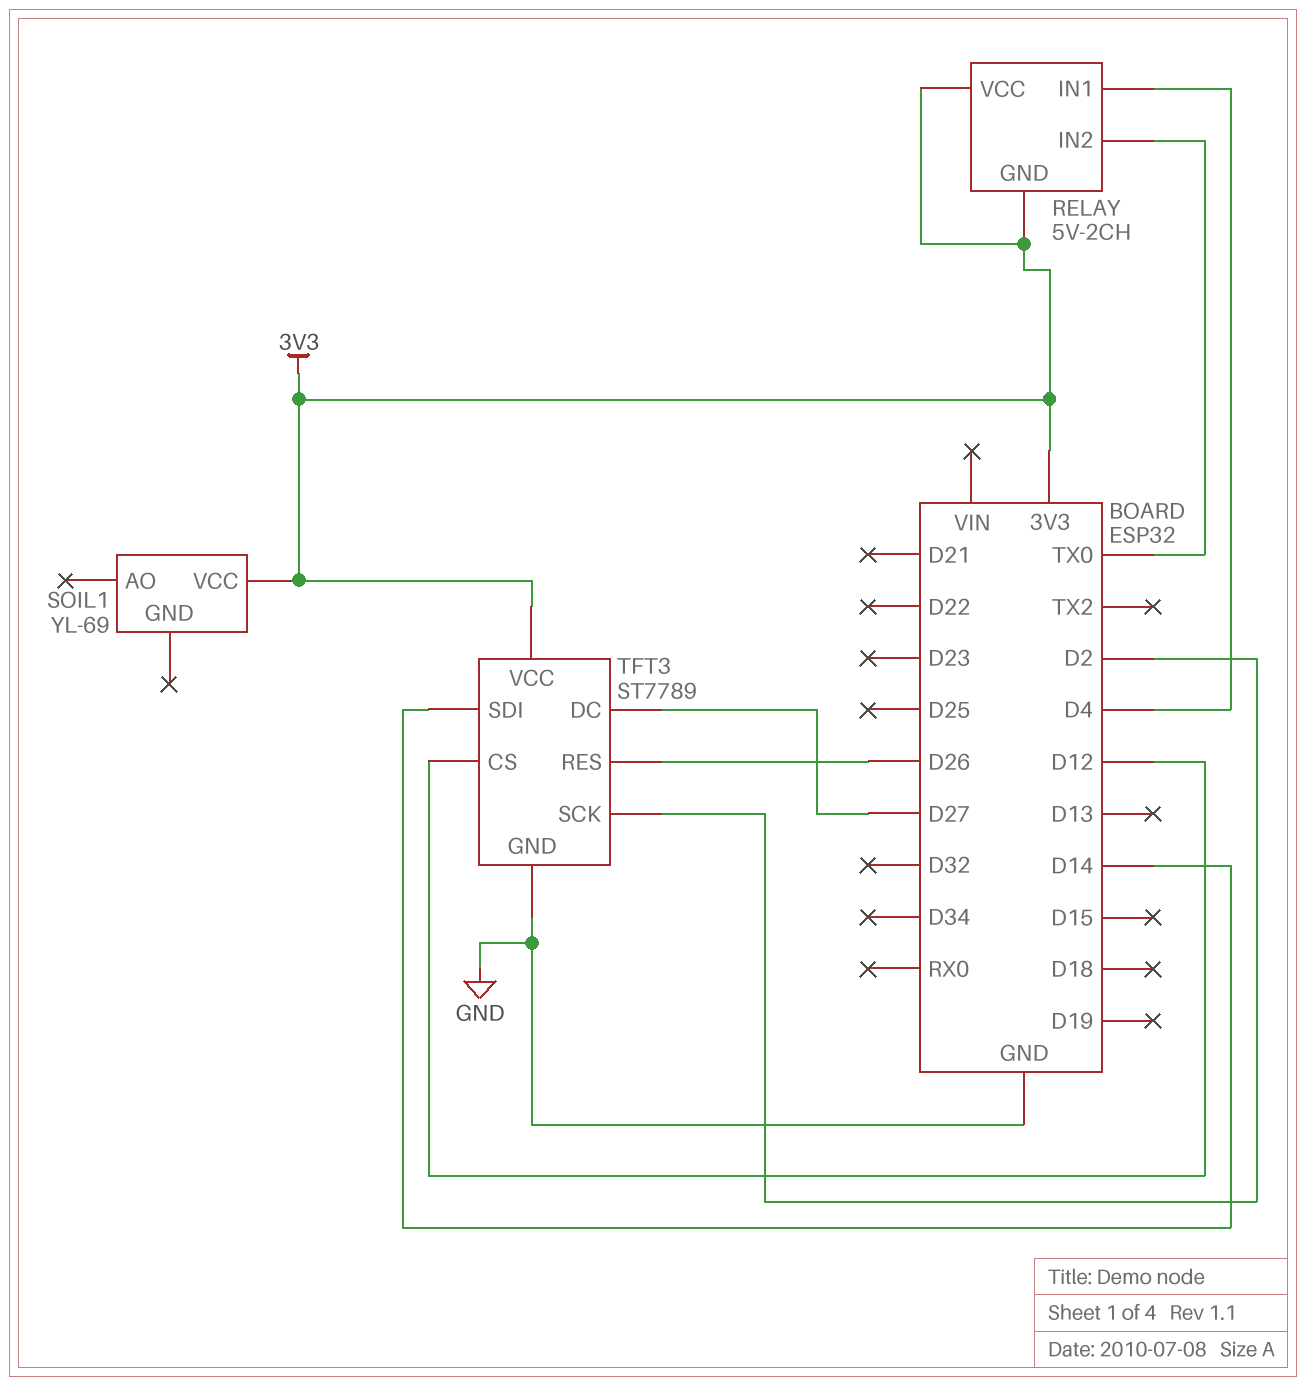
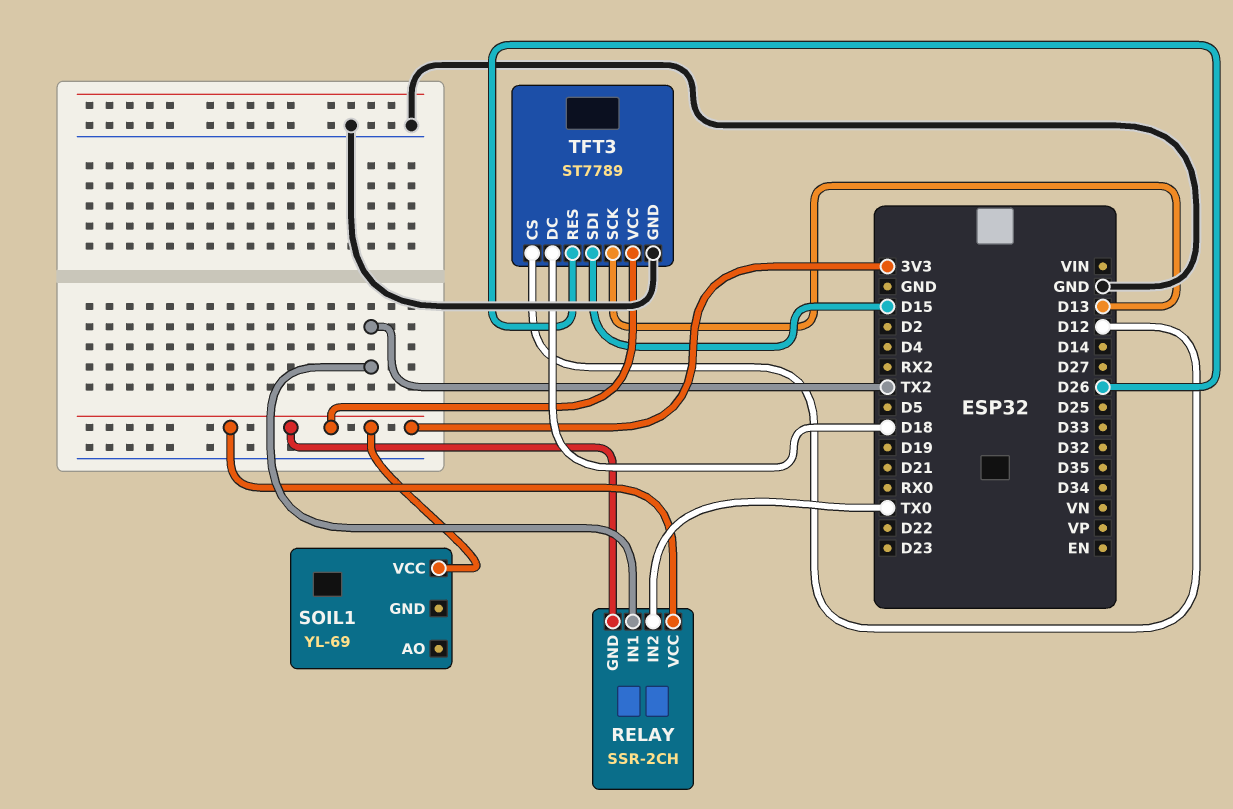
RELAY: 5V-2CH -> SSR-2CH
RELAY pin IN1: D4 -> TX2
TFT3 pin DC: D27 -> D18
TFT3 pin SCK: D2 -> D13
TFT3 pin SDI: D14 -> D15

